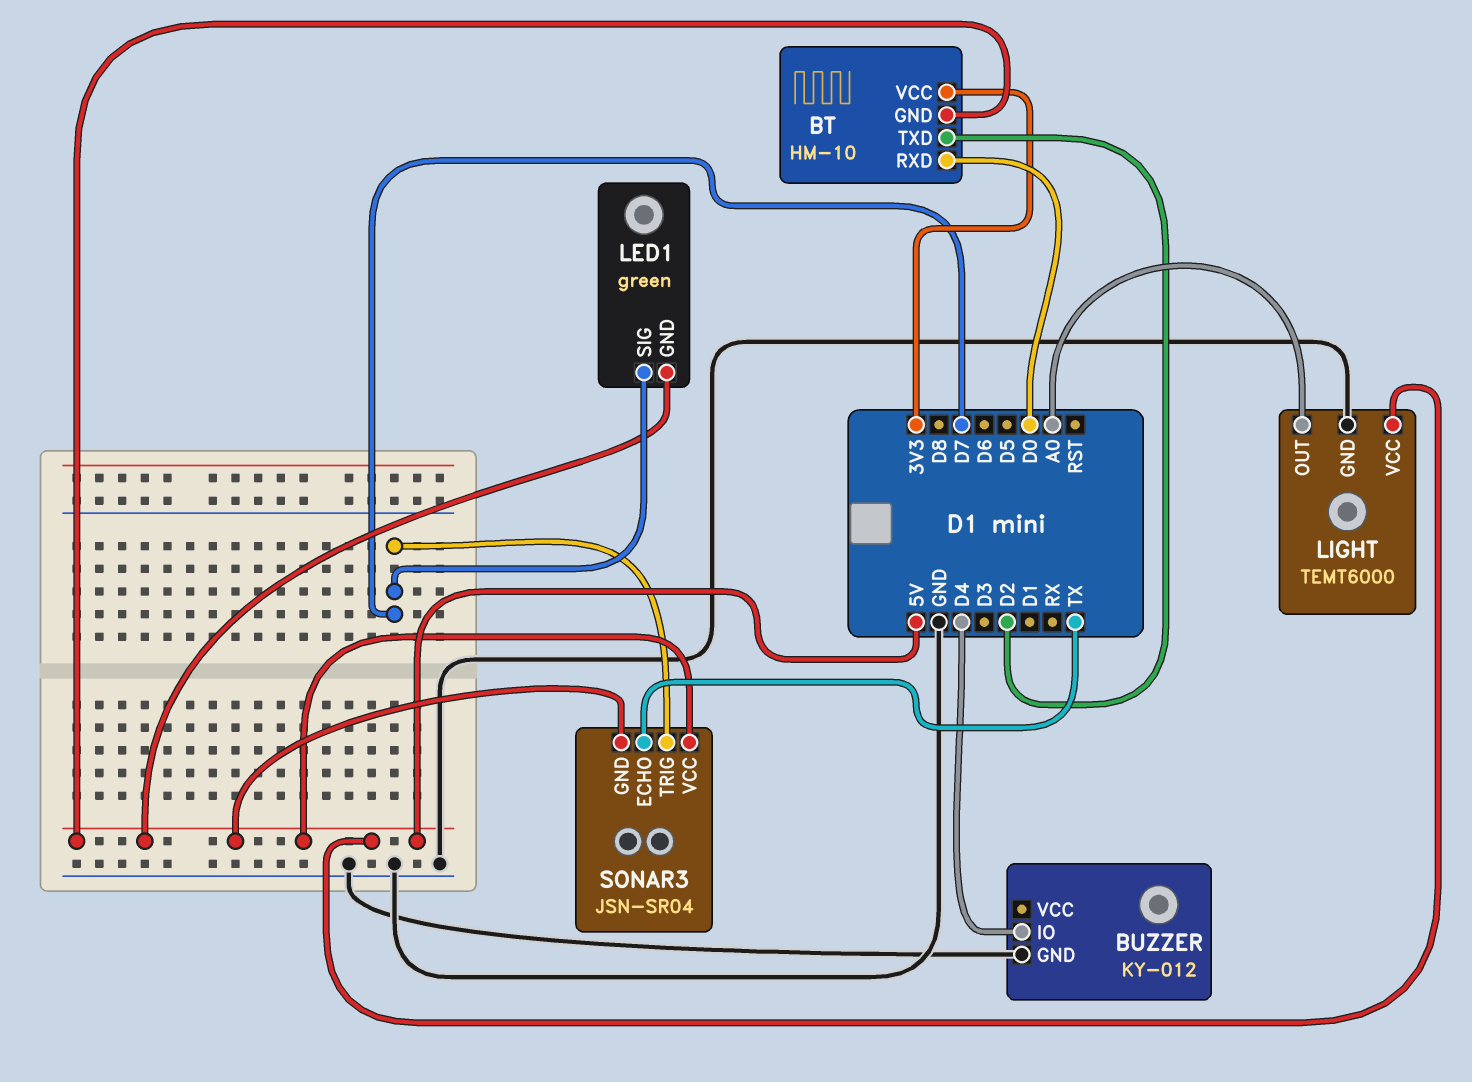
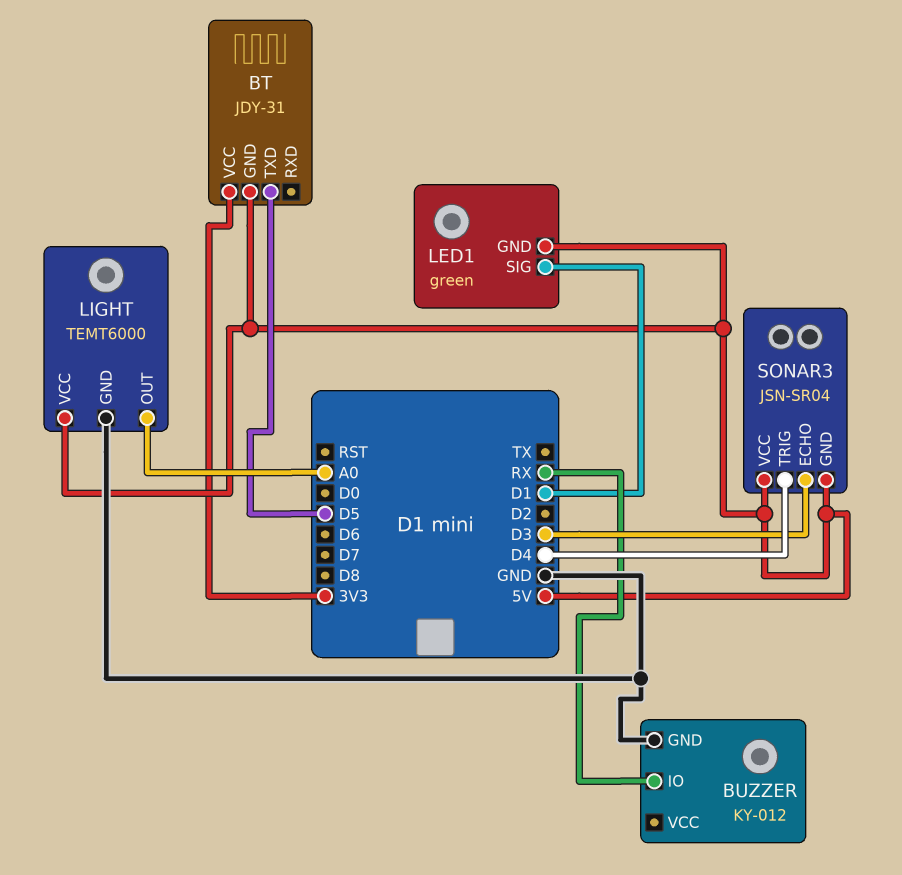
BT: HM-10 -> JDY-31
BT pin RXD: D0 -> none
BT pin TXD: D2 -> D5
BUZZER pin IO: D4 -> RX
LED1 pin SIG: D7 -> D1
SONAR3 pin ECHO: TX -> D3
SONAR3 pin TRIG: D7 -> D4

